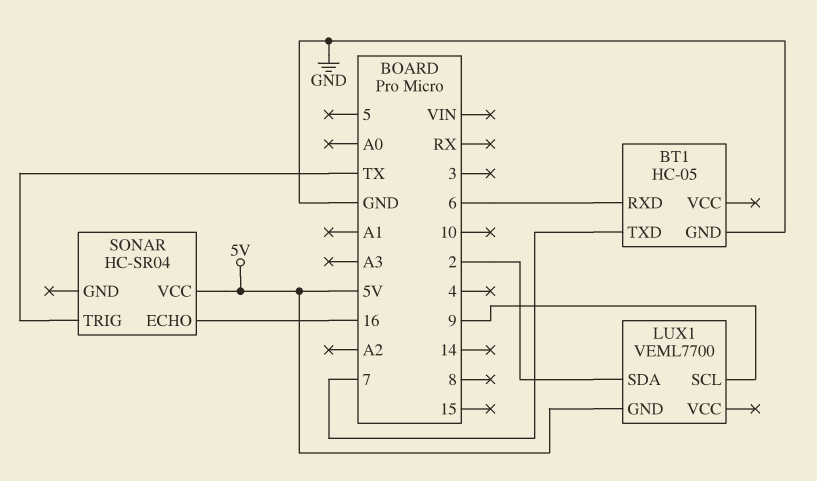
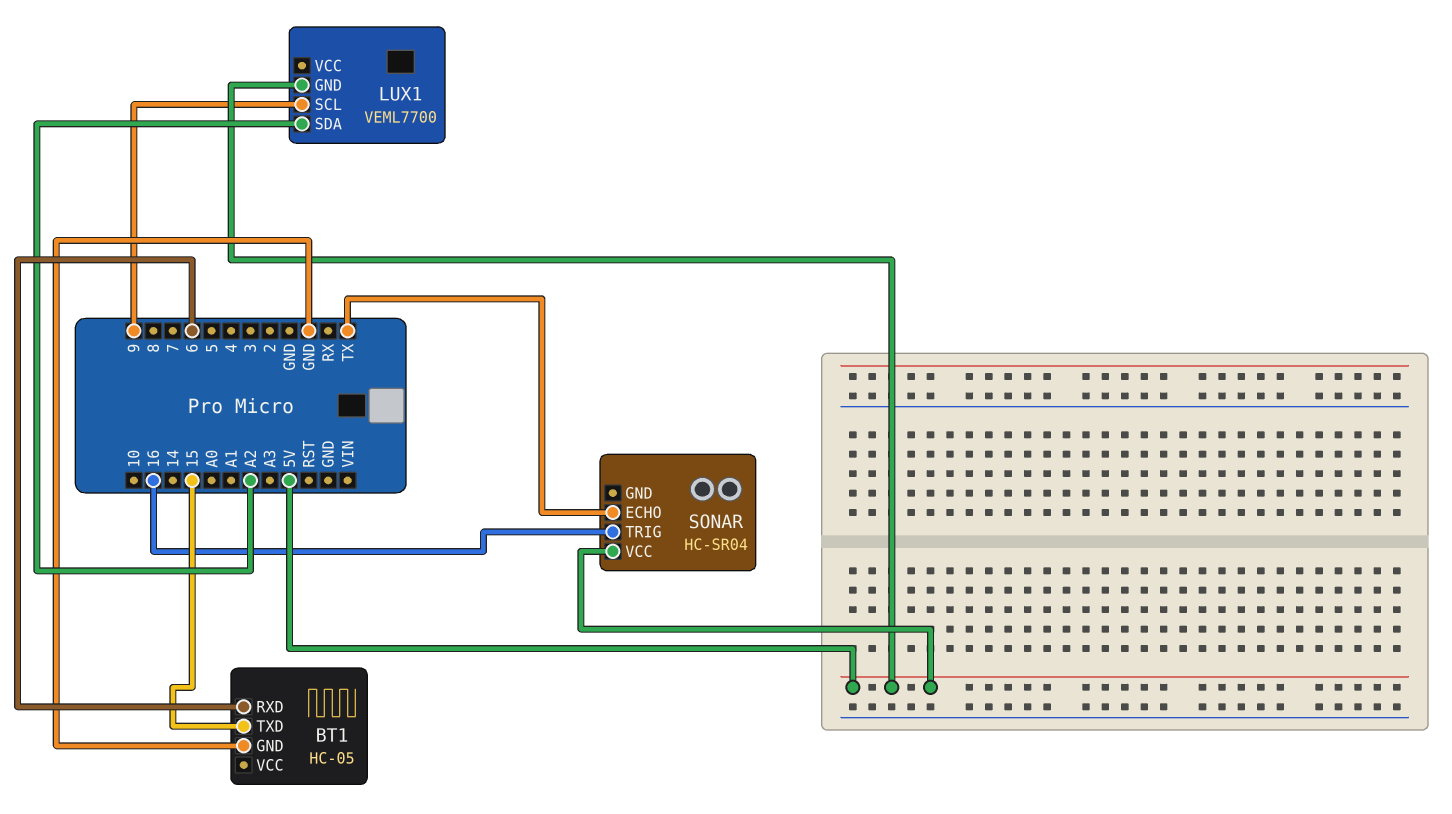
BT1 pin TXD: 7 -> 15
LUX1 pin SDA: 2 -> A2
SONAR pin ECHO: 16 -> TX
SONAR pin TRIG: TX -> 16

